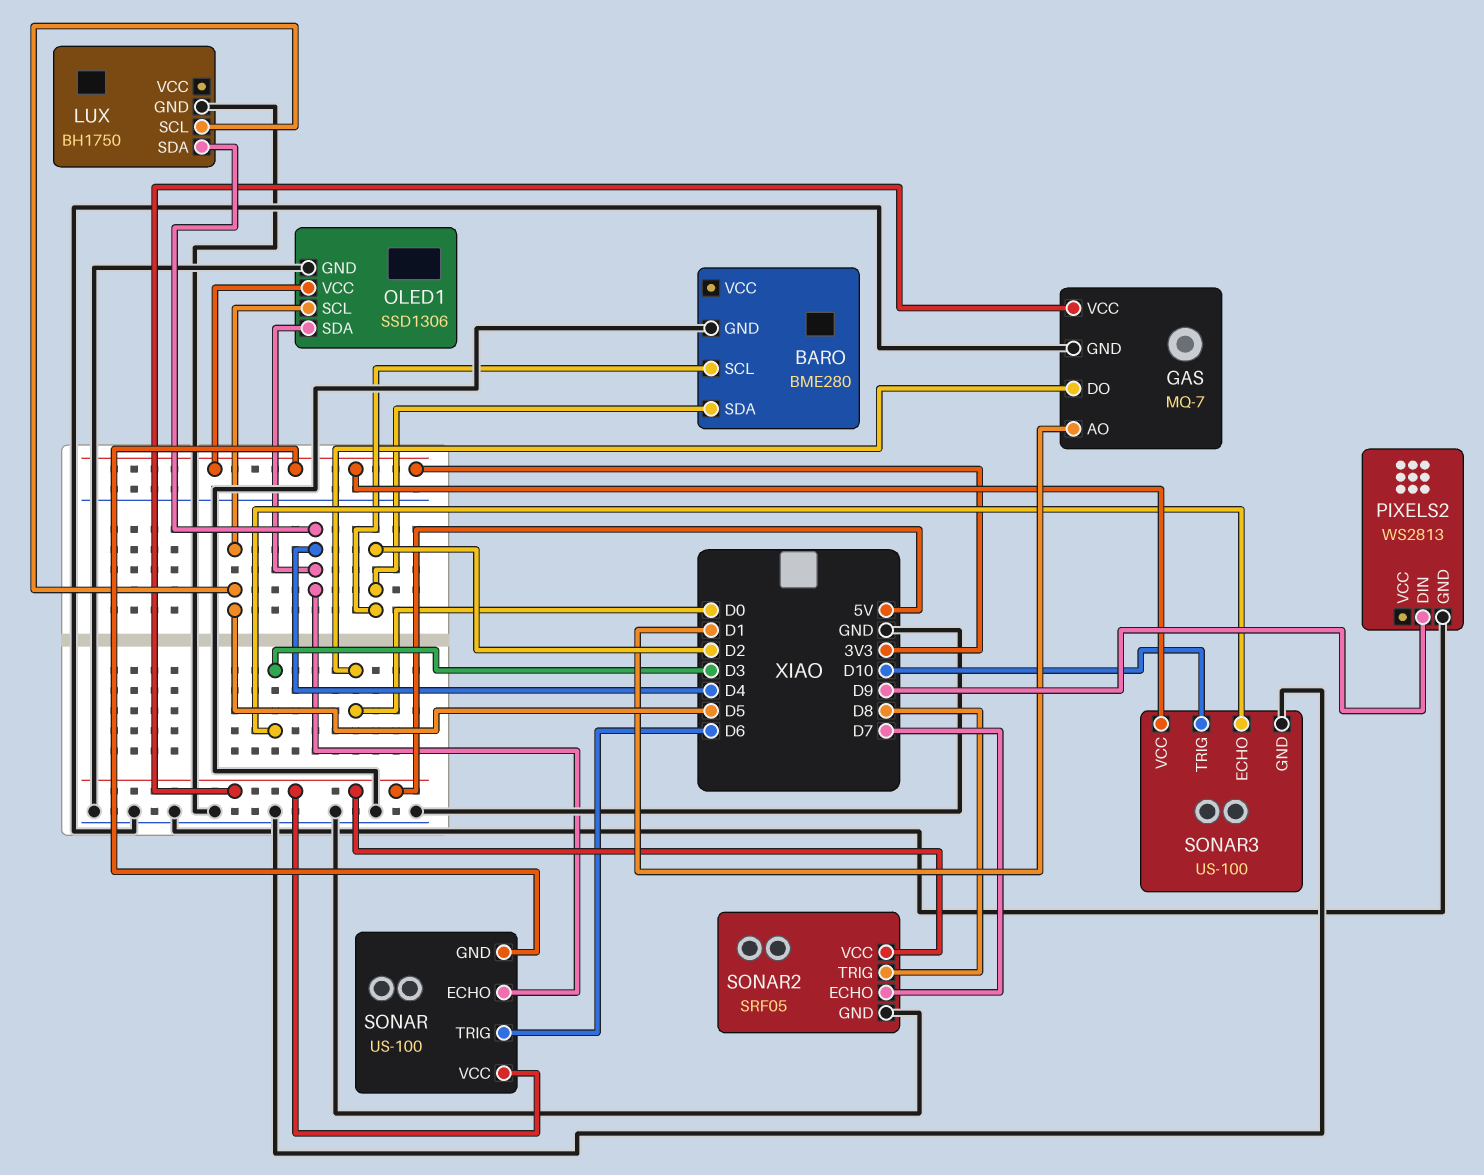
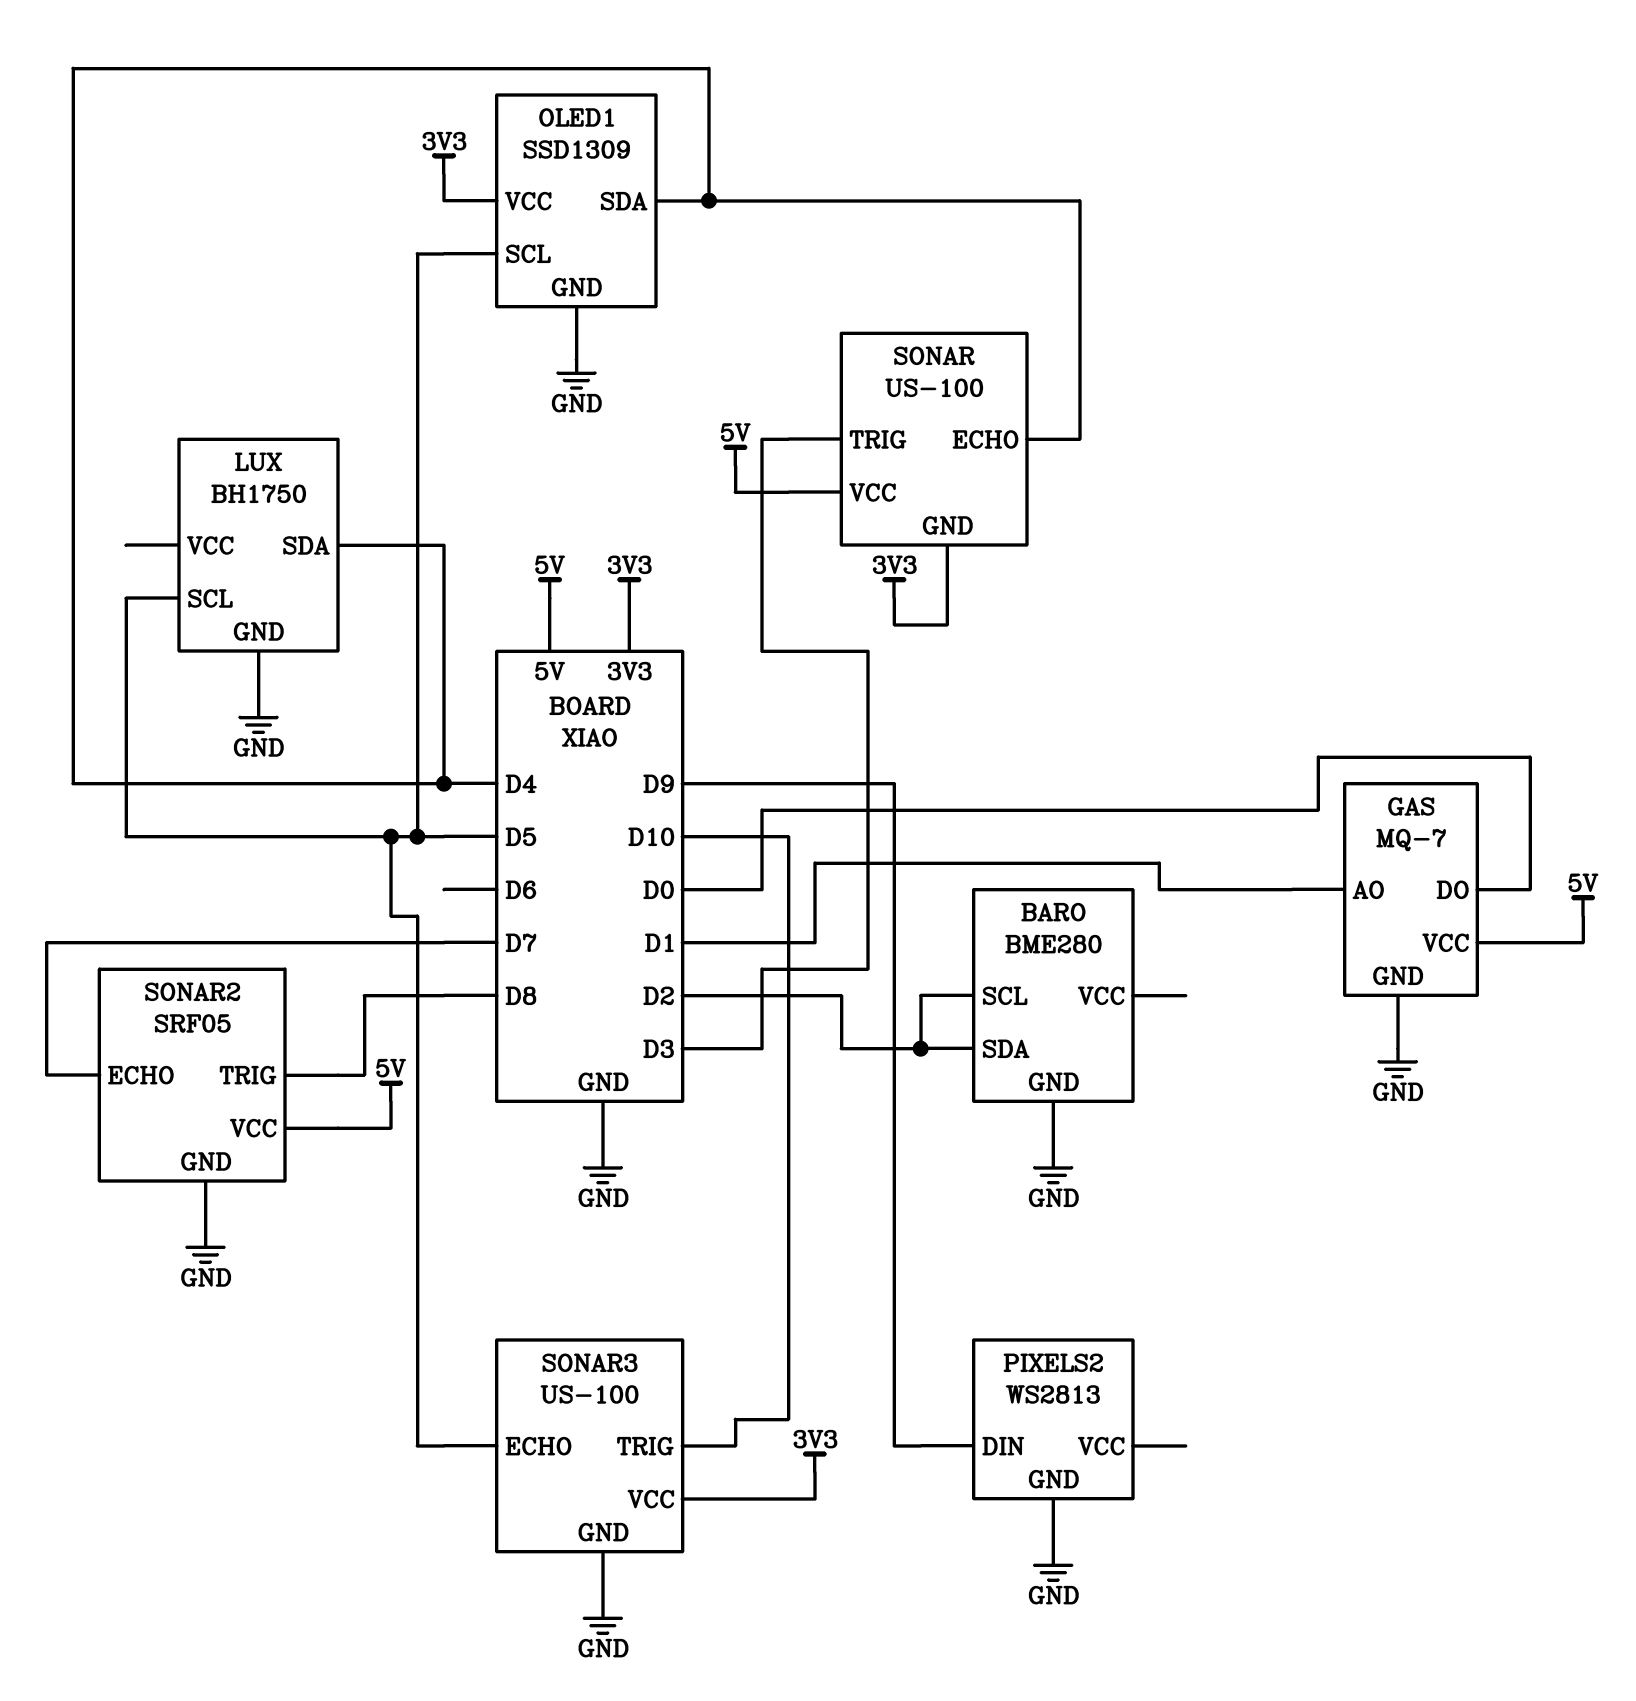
OLED1: SSD1306 -> SSD1309
SONAR pin TRIG: D6 -> D3
SONAR3 pin ECHO: D3 -> D5

